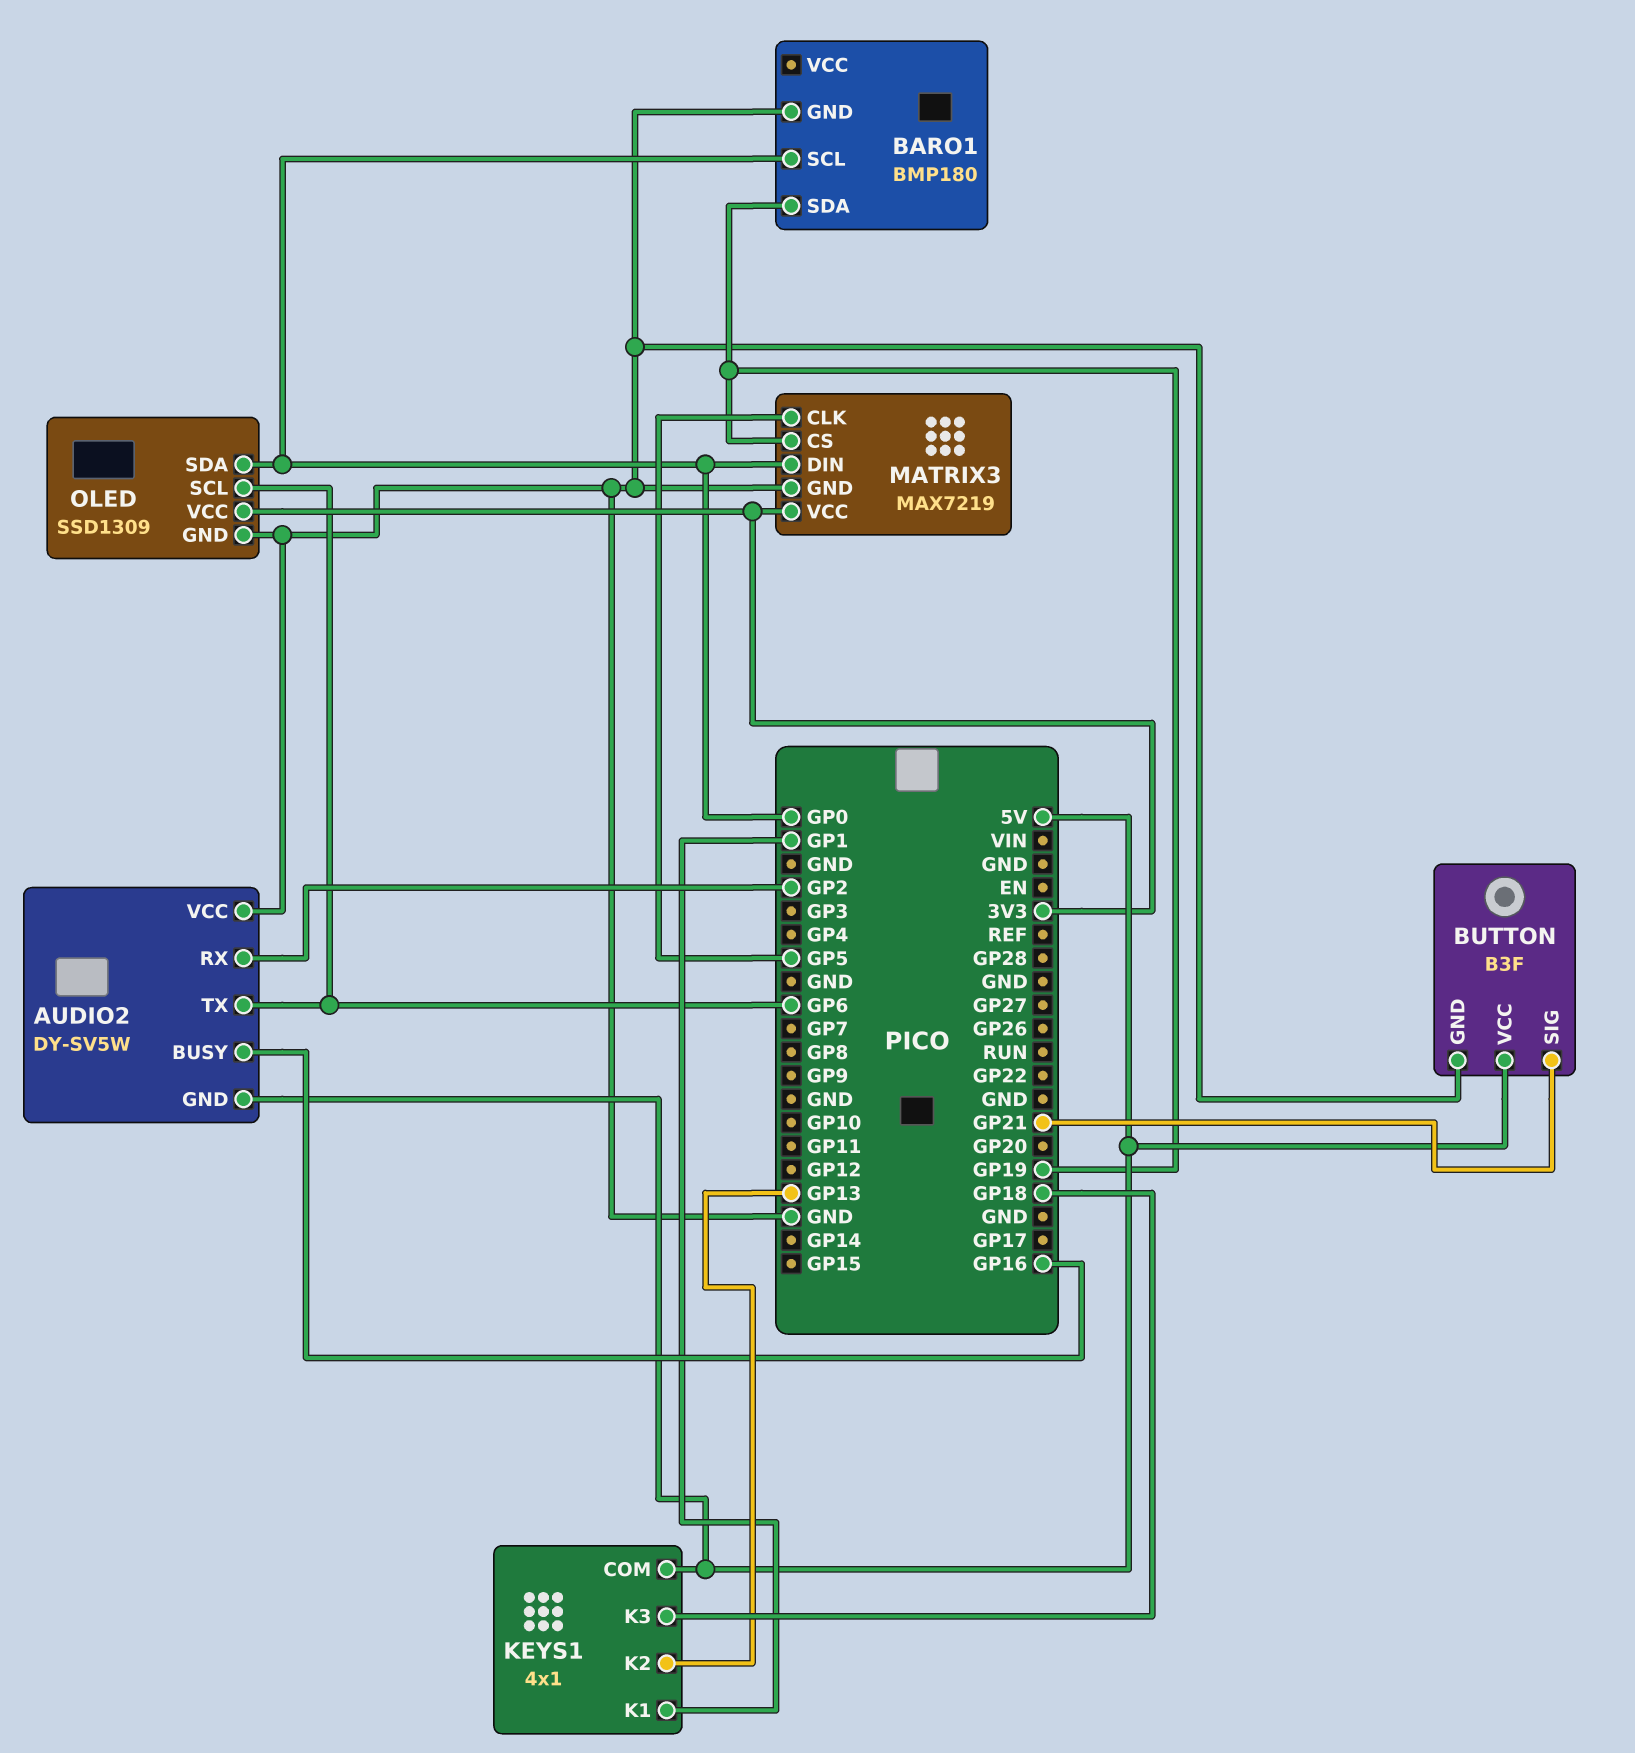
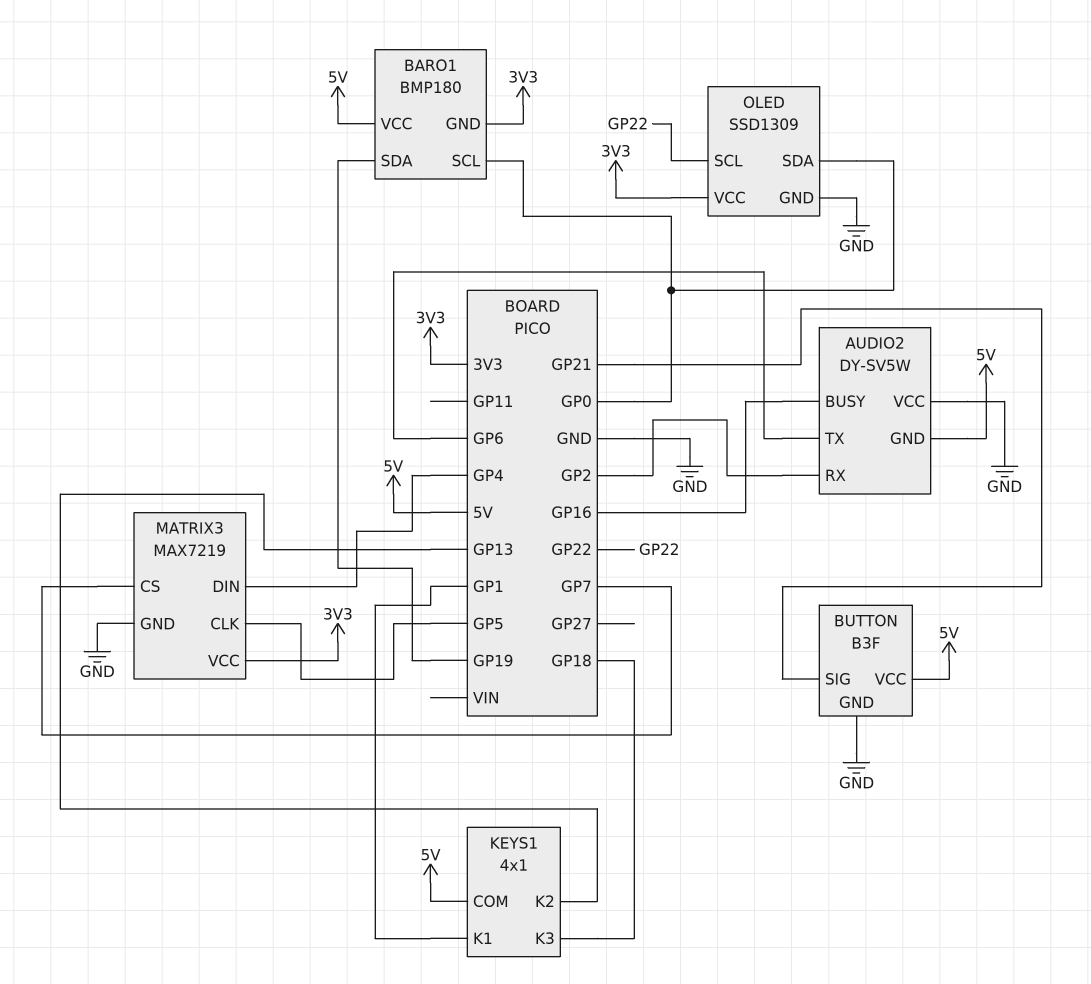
BARO1 pin GND: GND -> 3V3
BARO1 pin VCC: none -> 5V
MATRIX3 pin CS: GP19 -> GP7
MATRIX3 pin DIN: GP0 -> GP4
OLED pin SCL: GP6 -> GP22

